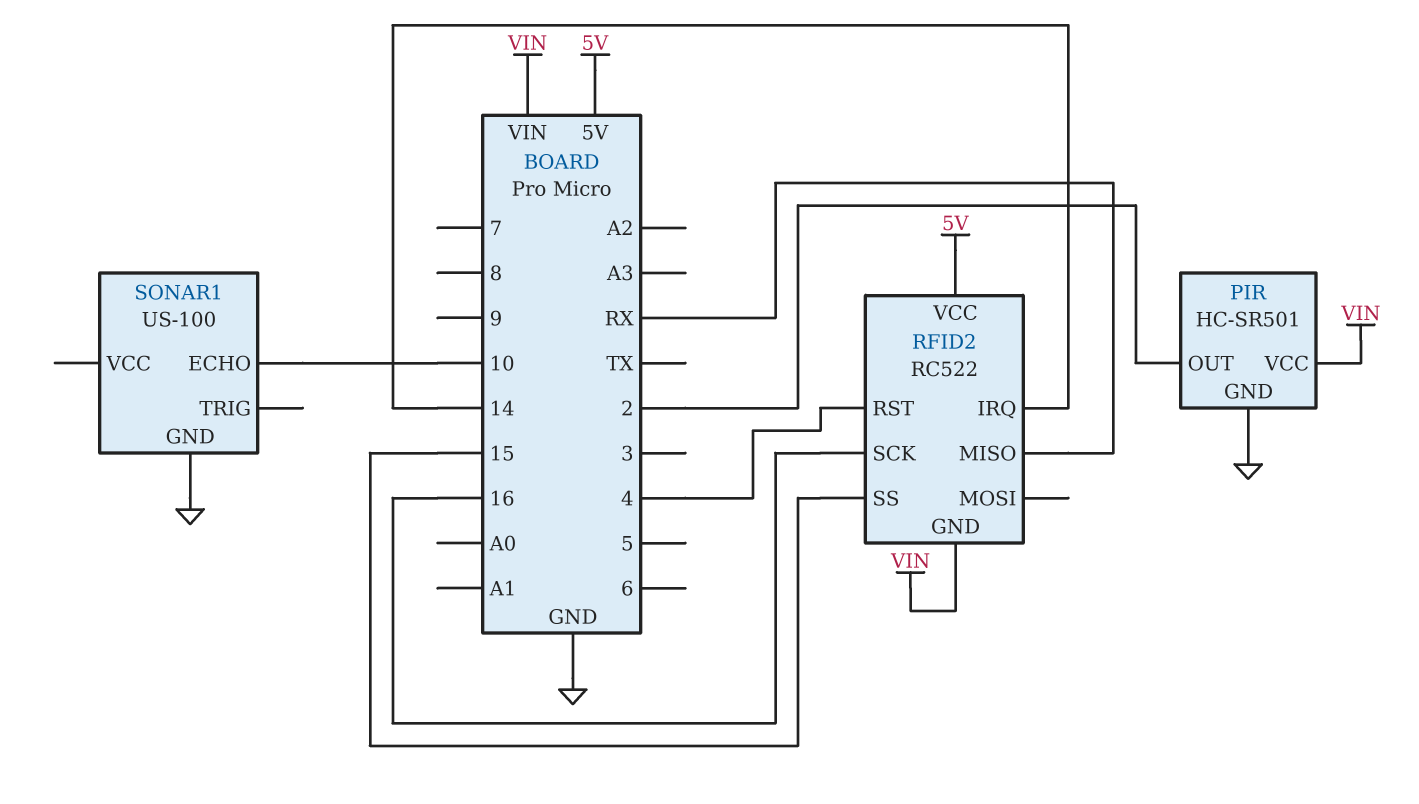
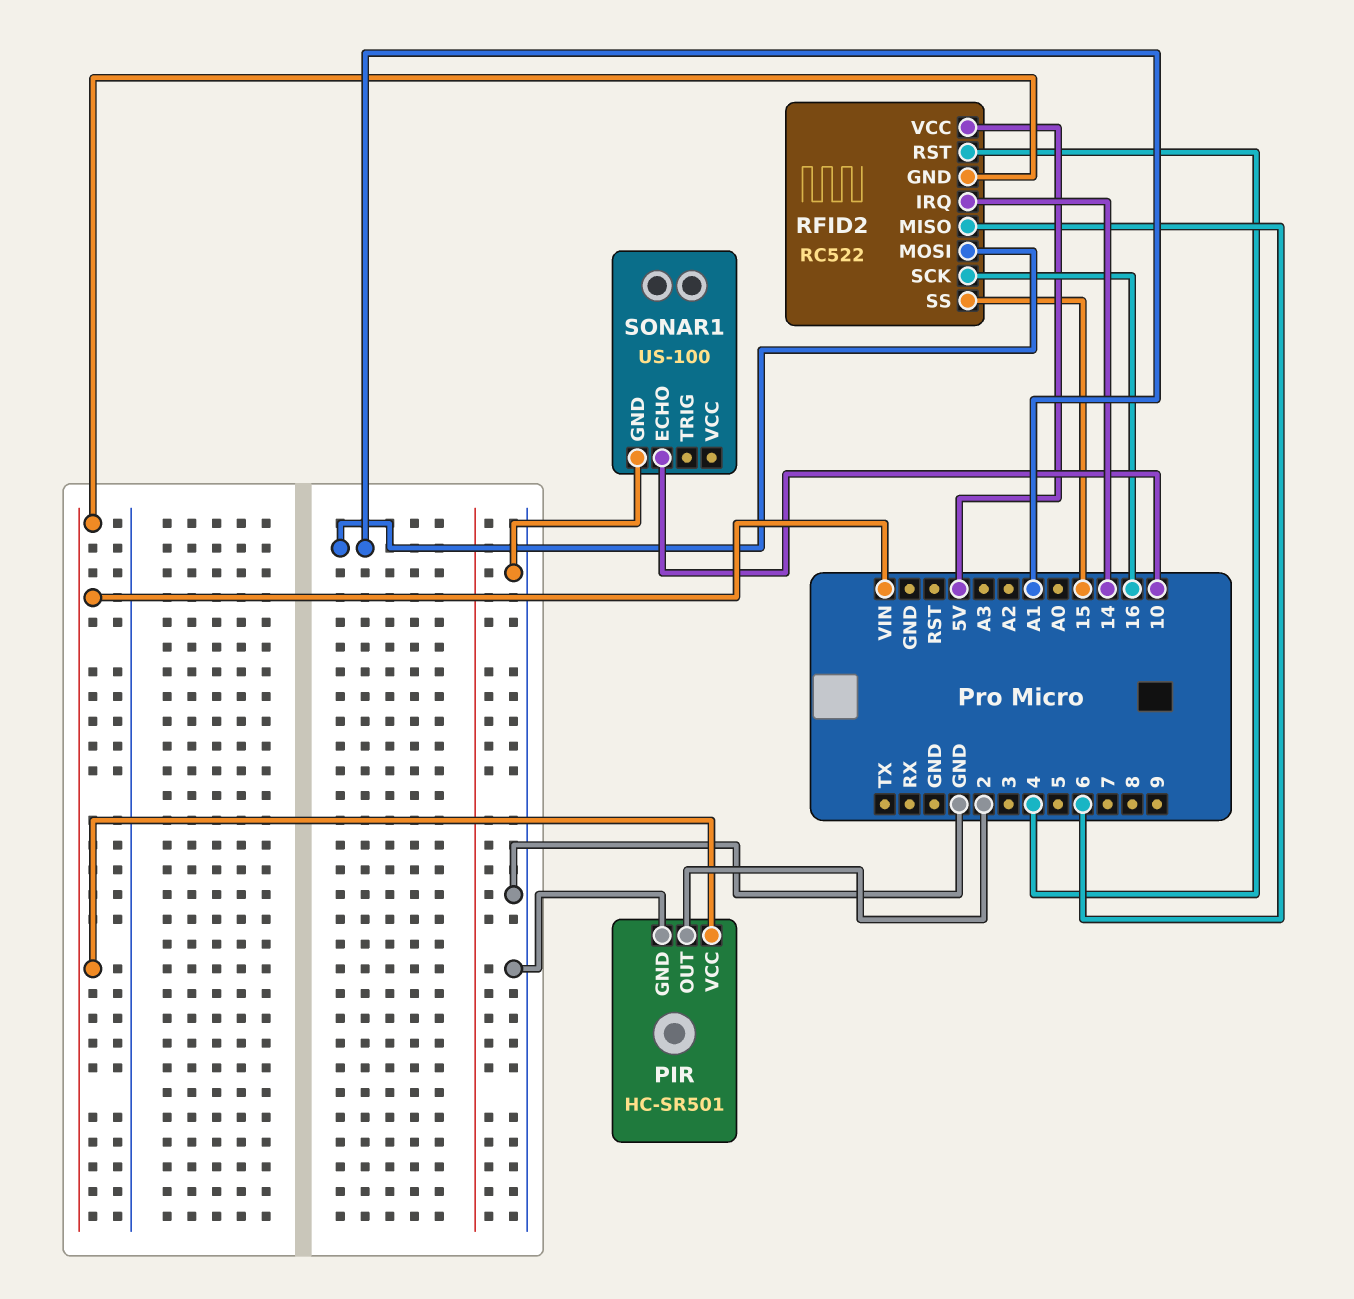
RFID2 pin MISO: RX -> 6
RFID2 pin MOSI: none -> A1

